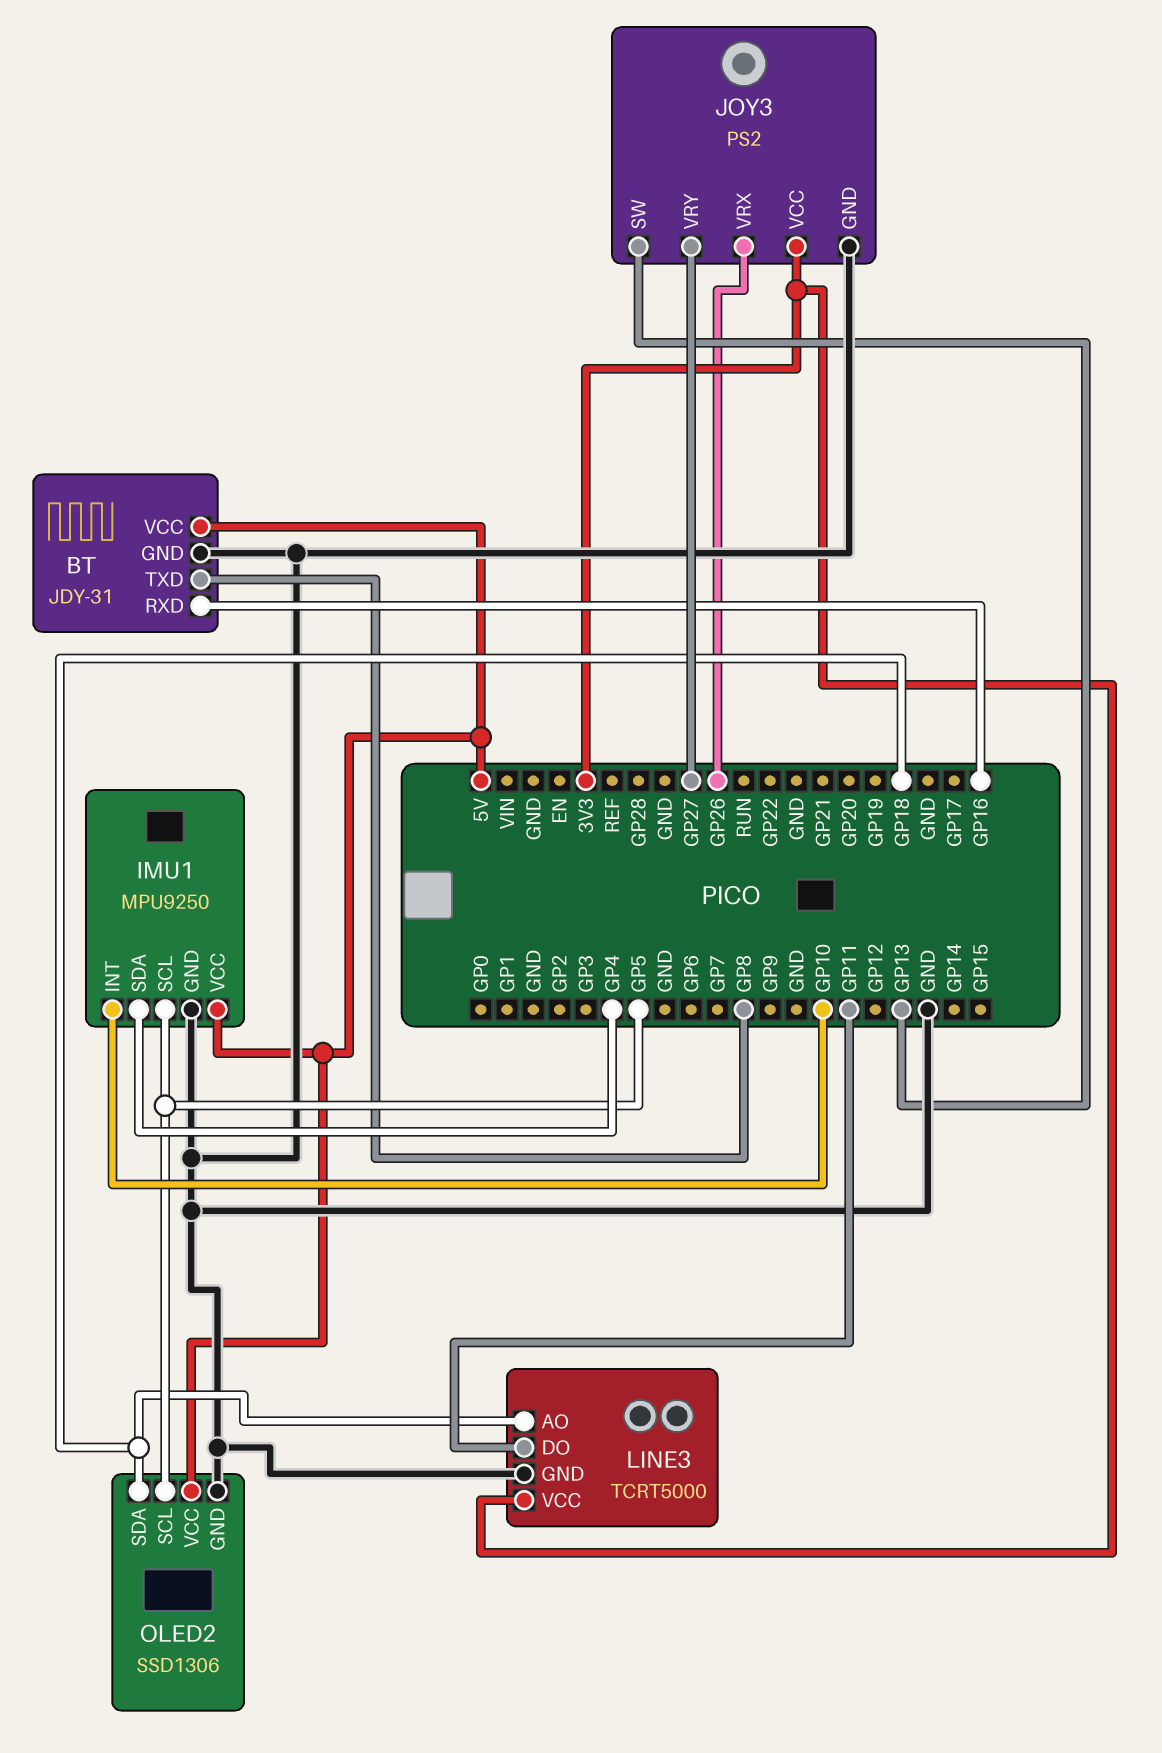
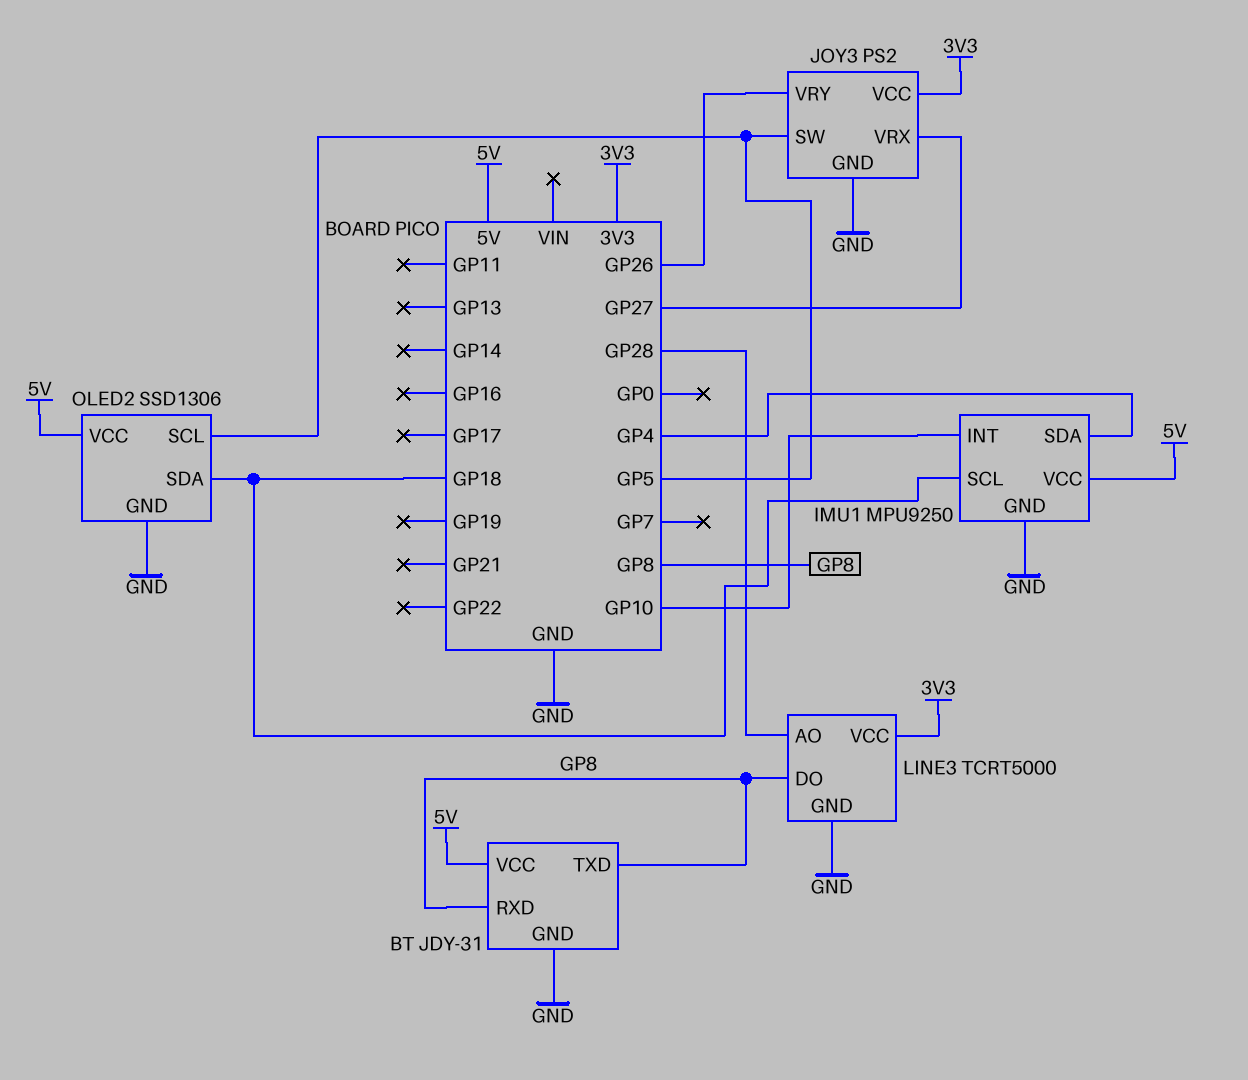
BT pin RXD: GP16 -> GP8
IMU1 pin SCL: GP5 -> GP18
JOY3 pin SW: GP13 -> GP5
JOY3 pin VRX: GP26 -> GP27
JOY3 pin VRY: GP27 -> GP26
LINE3 pin AO: GP18 -> GP28
LINE3 pin DO: GP11 -> GP8

